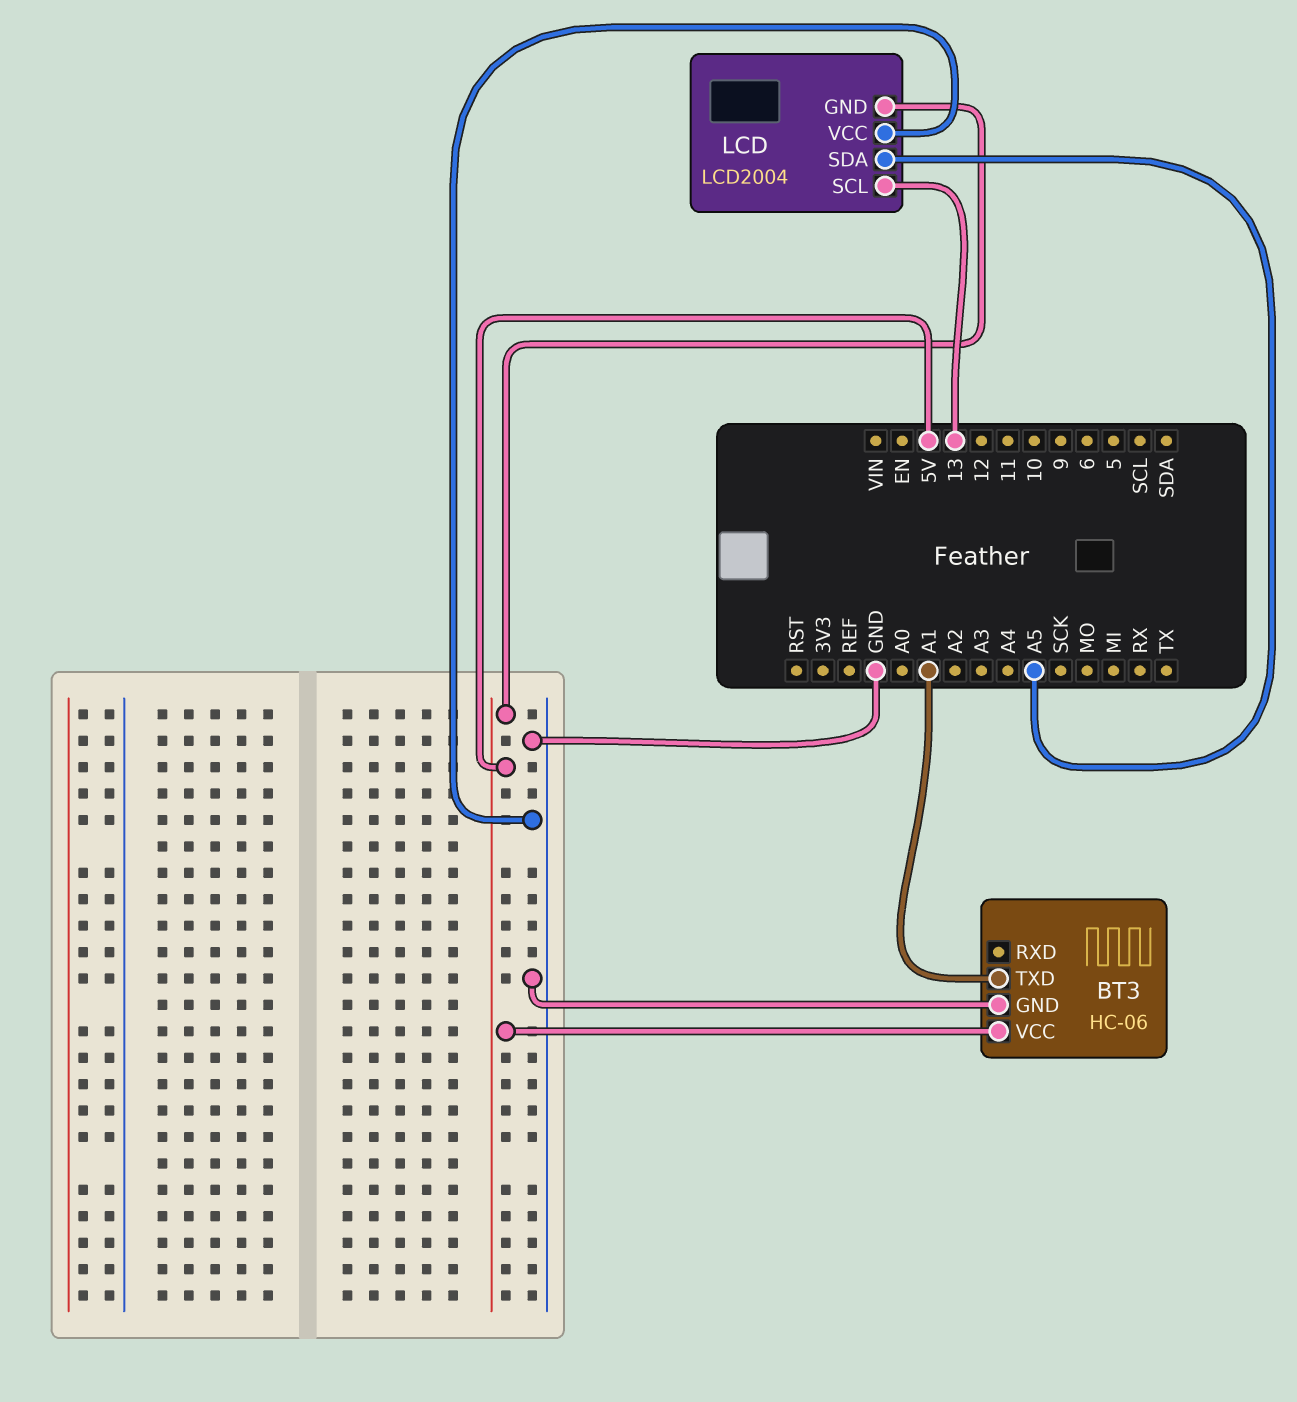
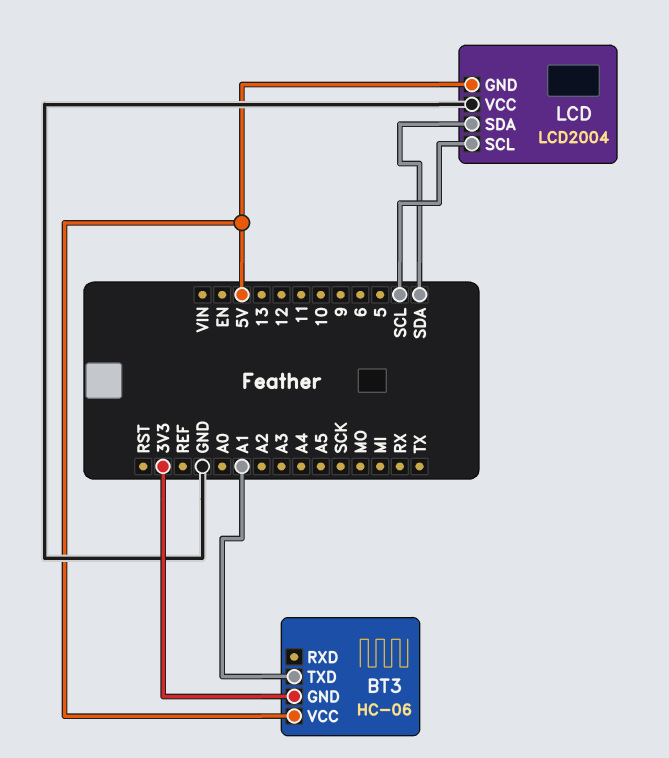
BT3 pin GND: GND -> 3V3
LCD pin SCL: 13 -> SCL
LCD pin SDA: A5 -> SDA

